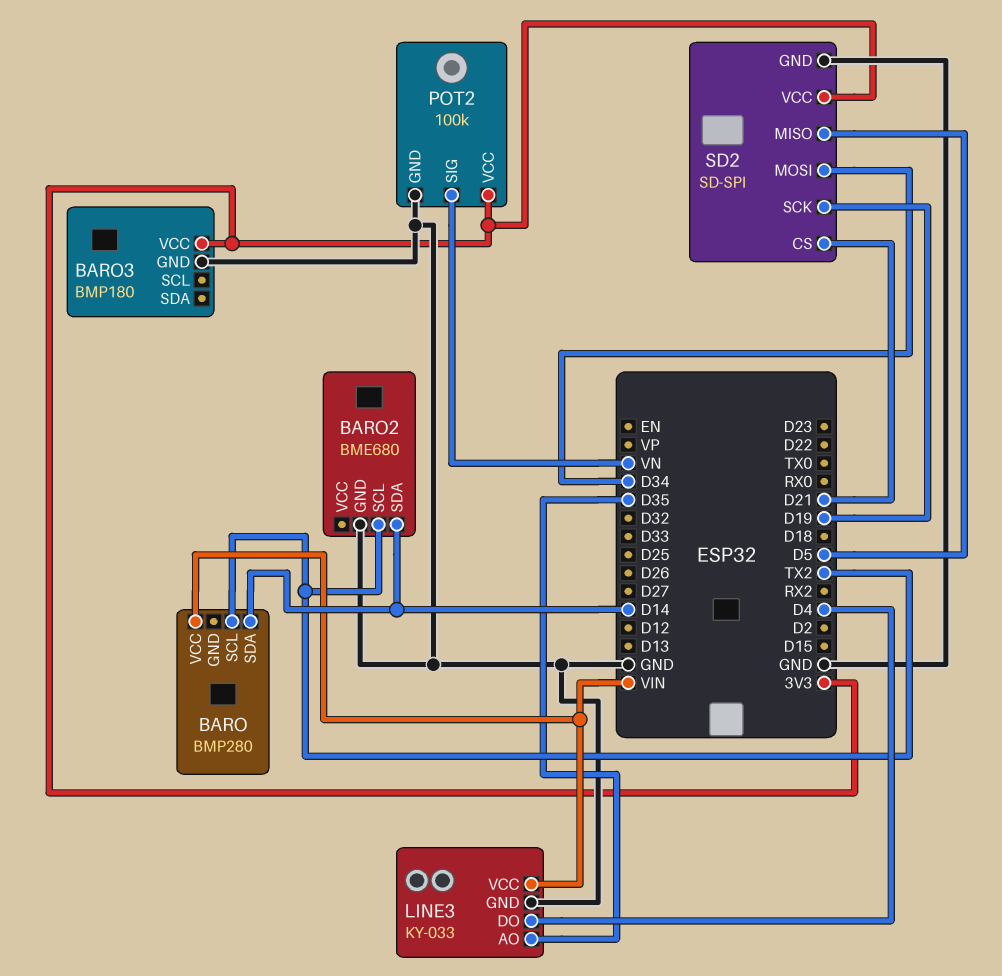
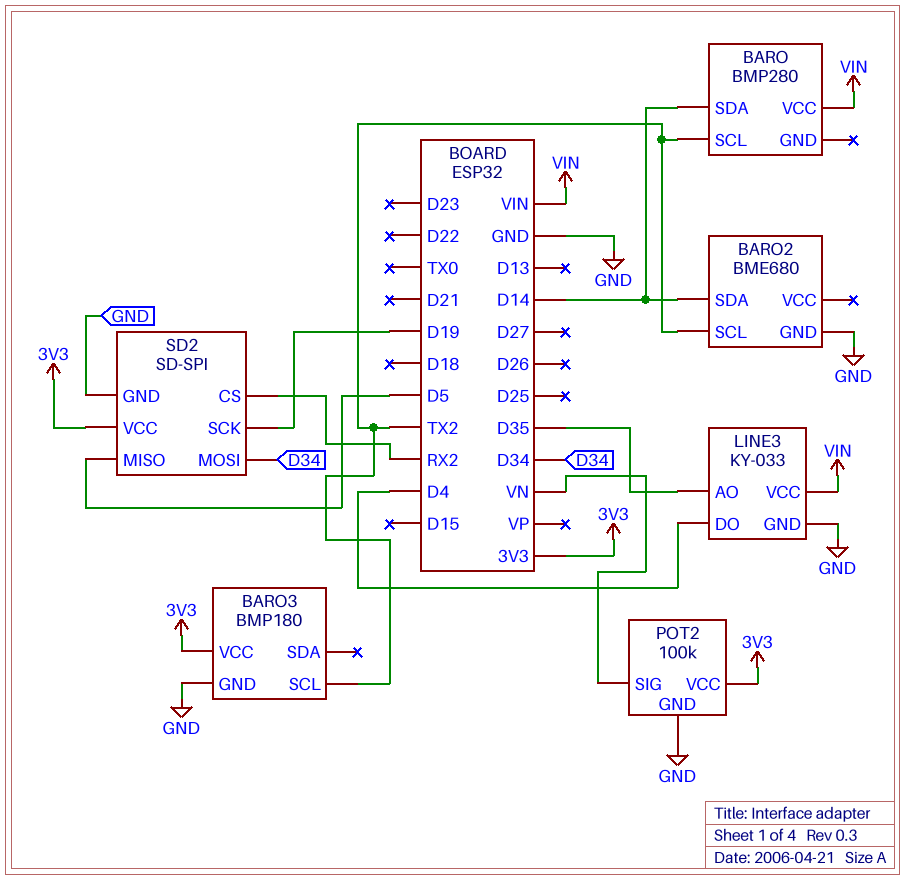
BARO3 pin SCL: none -> TX2
SD2 pin CS: D21 -> RX2

